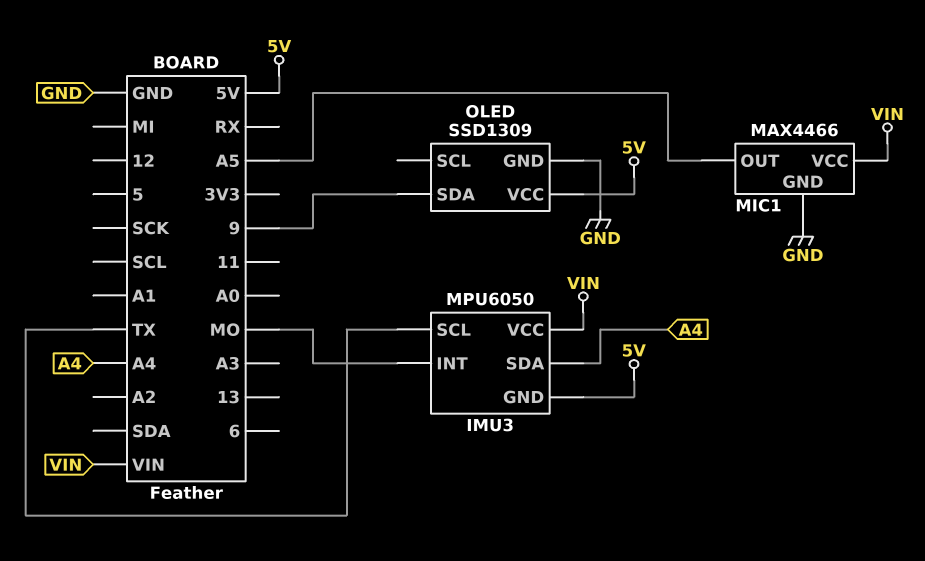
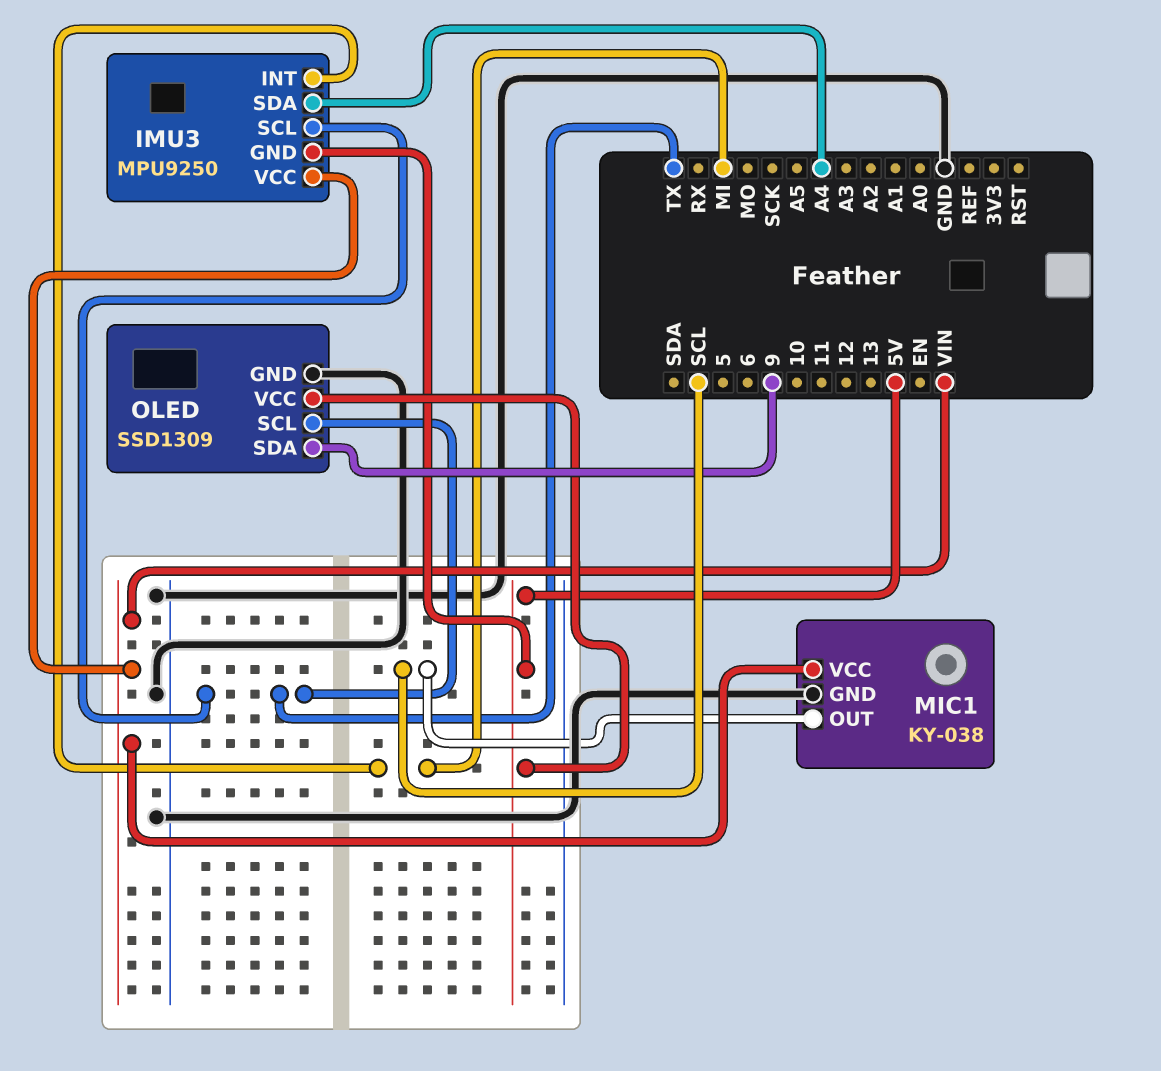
IMU3: MPU6050 -> MPU9250
IMU3 pin INT: MO -> MI
MIC1: MAX4466 -> KY-038
MIC1 pin OUT: A5 -> SCL
OLED pin SCL: none -> TX

